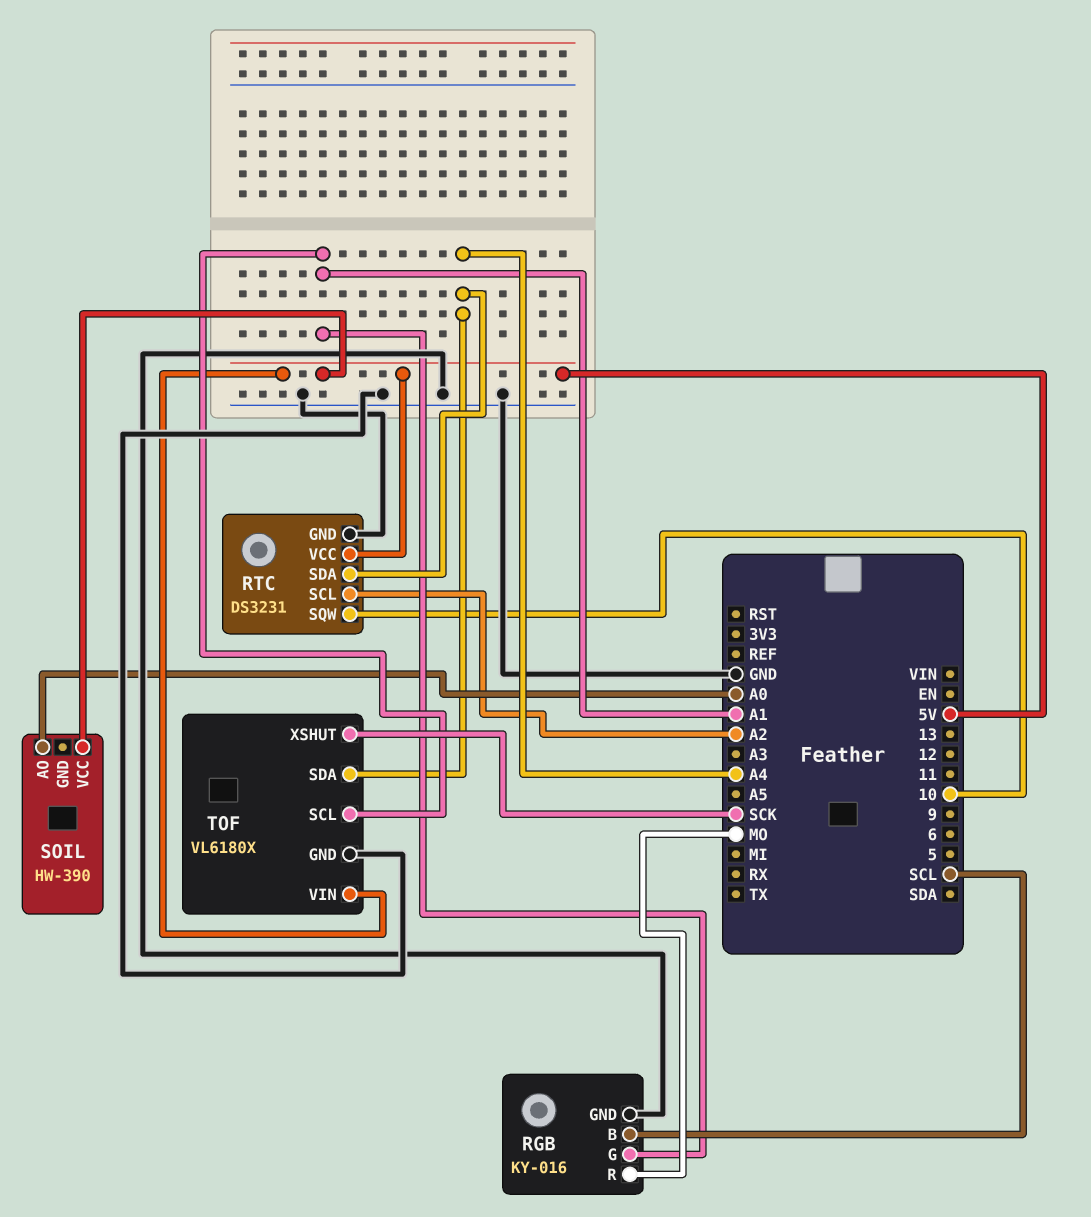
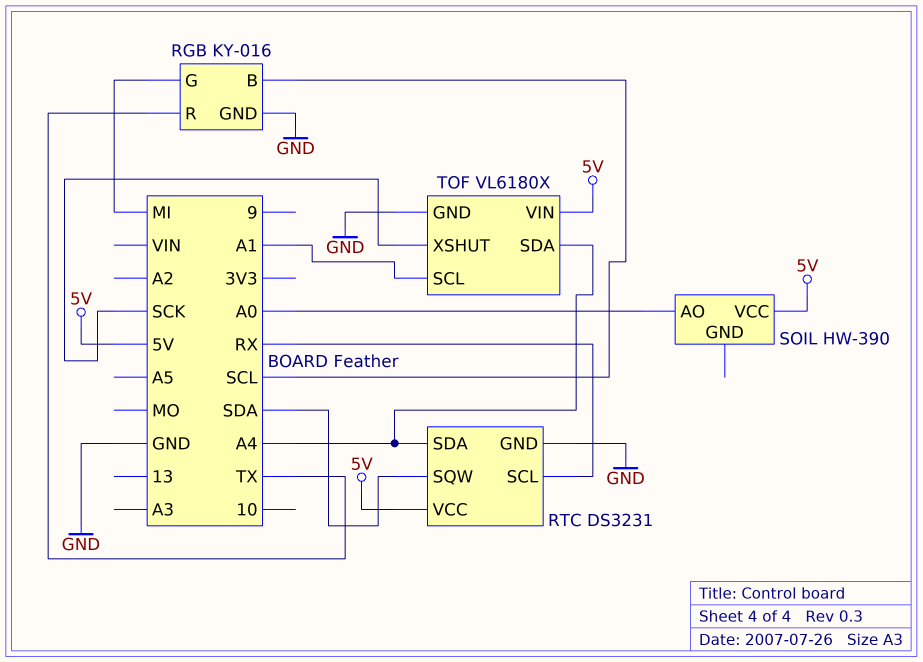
RGB pin G: A1 -> MI
RGB pin R: MO -> TX
RTC pin SCL: A2 -> RX
RTC pin SQW: 10 -> SDA

